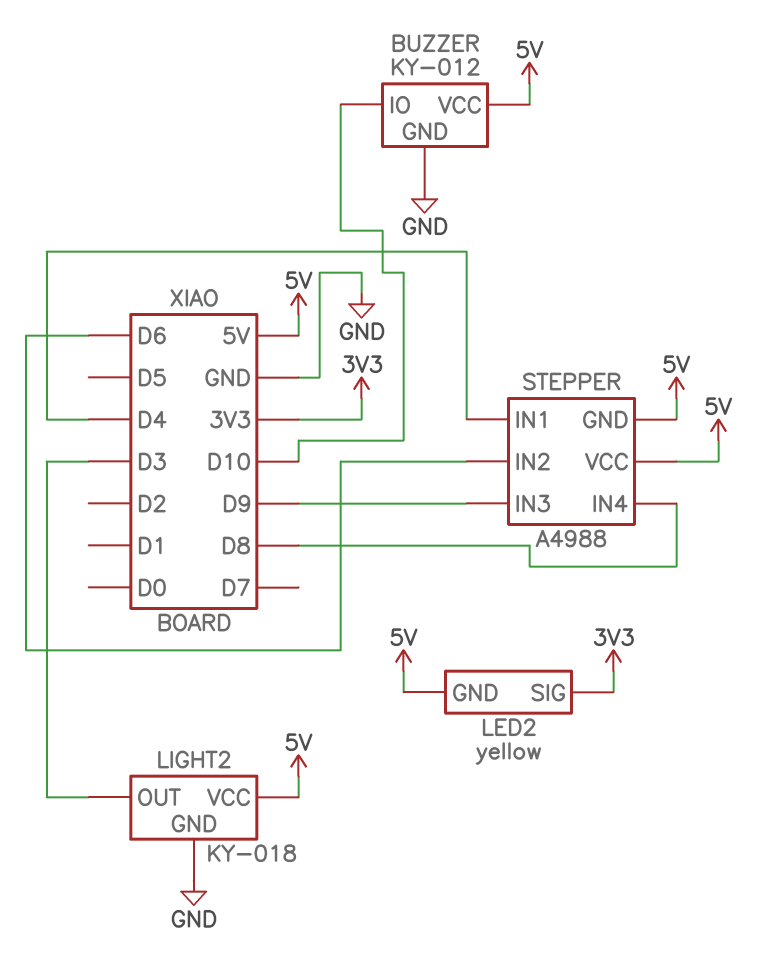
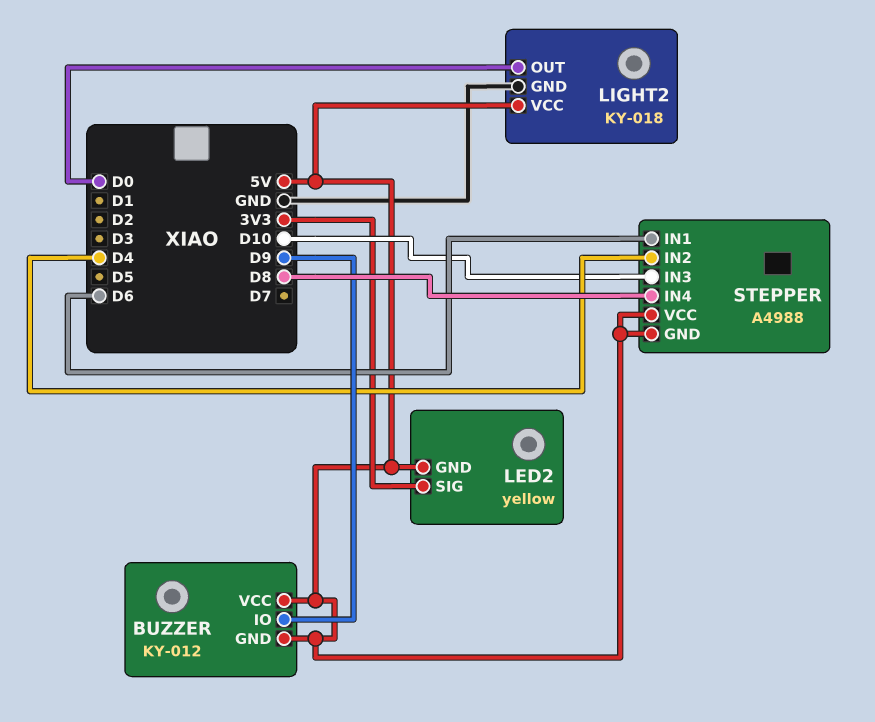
BUZZER pin GND: GND -> 5V
BUZZER pin IO: D10 -> D9
LIGHT2 pin OUT: D3 -> D0
STEPPER pin IN1: D4 -> D6
STEPPER pin IN2: D6 -> D4
STEPPER pin IN3: D9 -> D10

